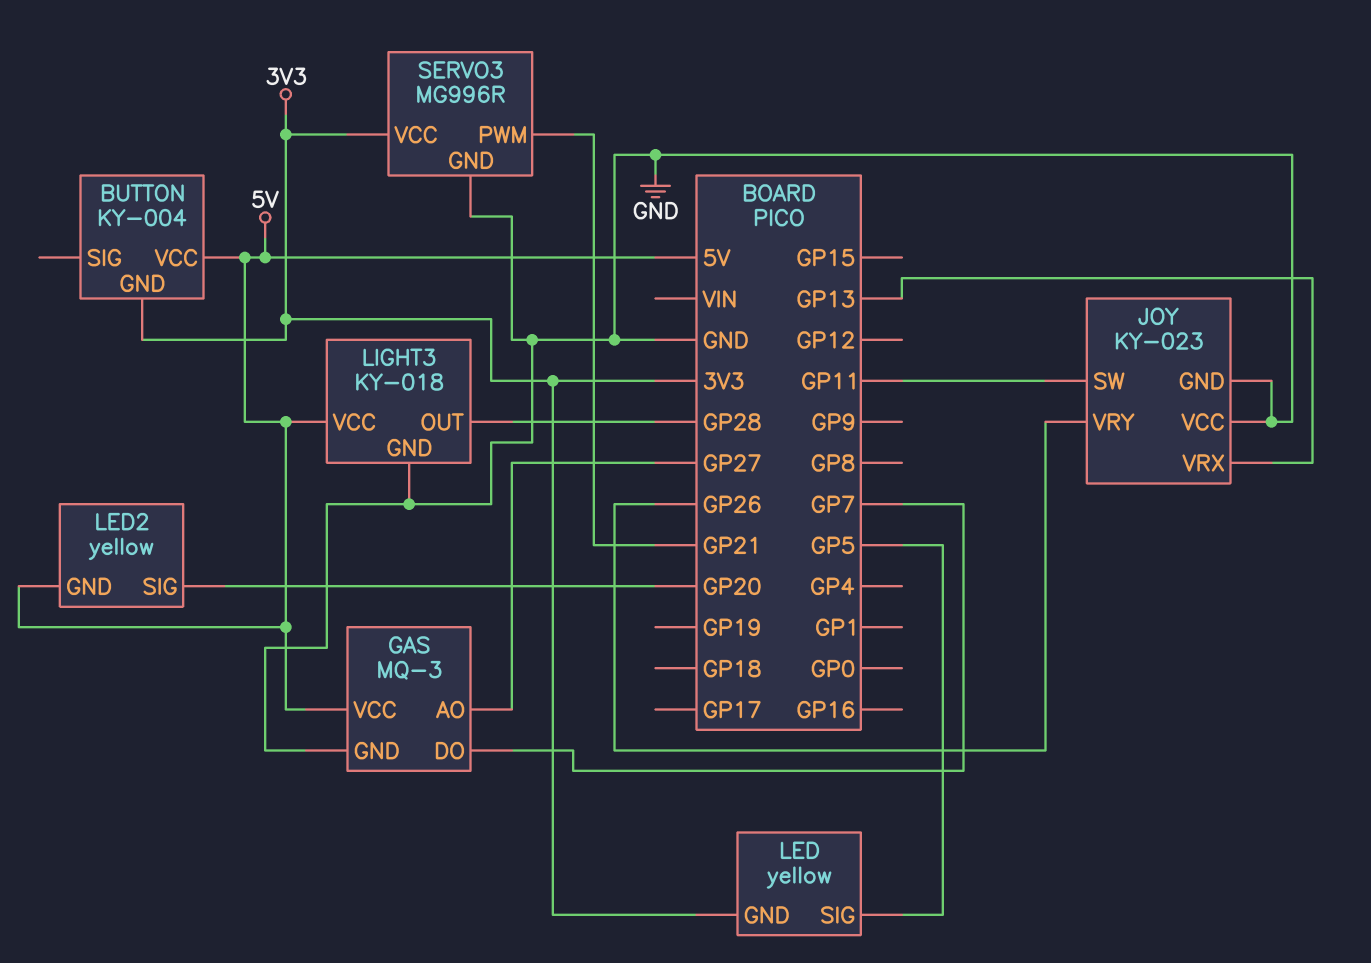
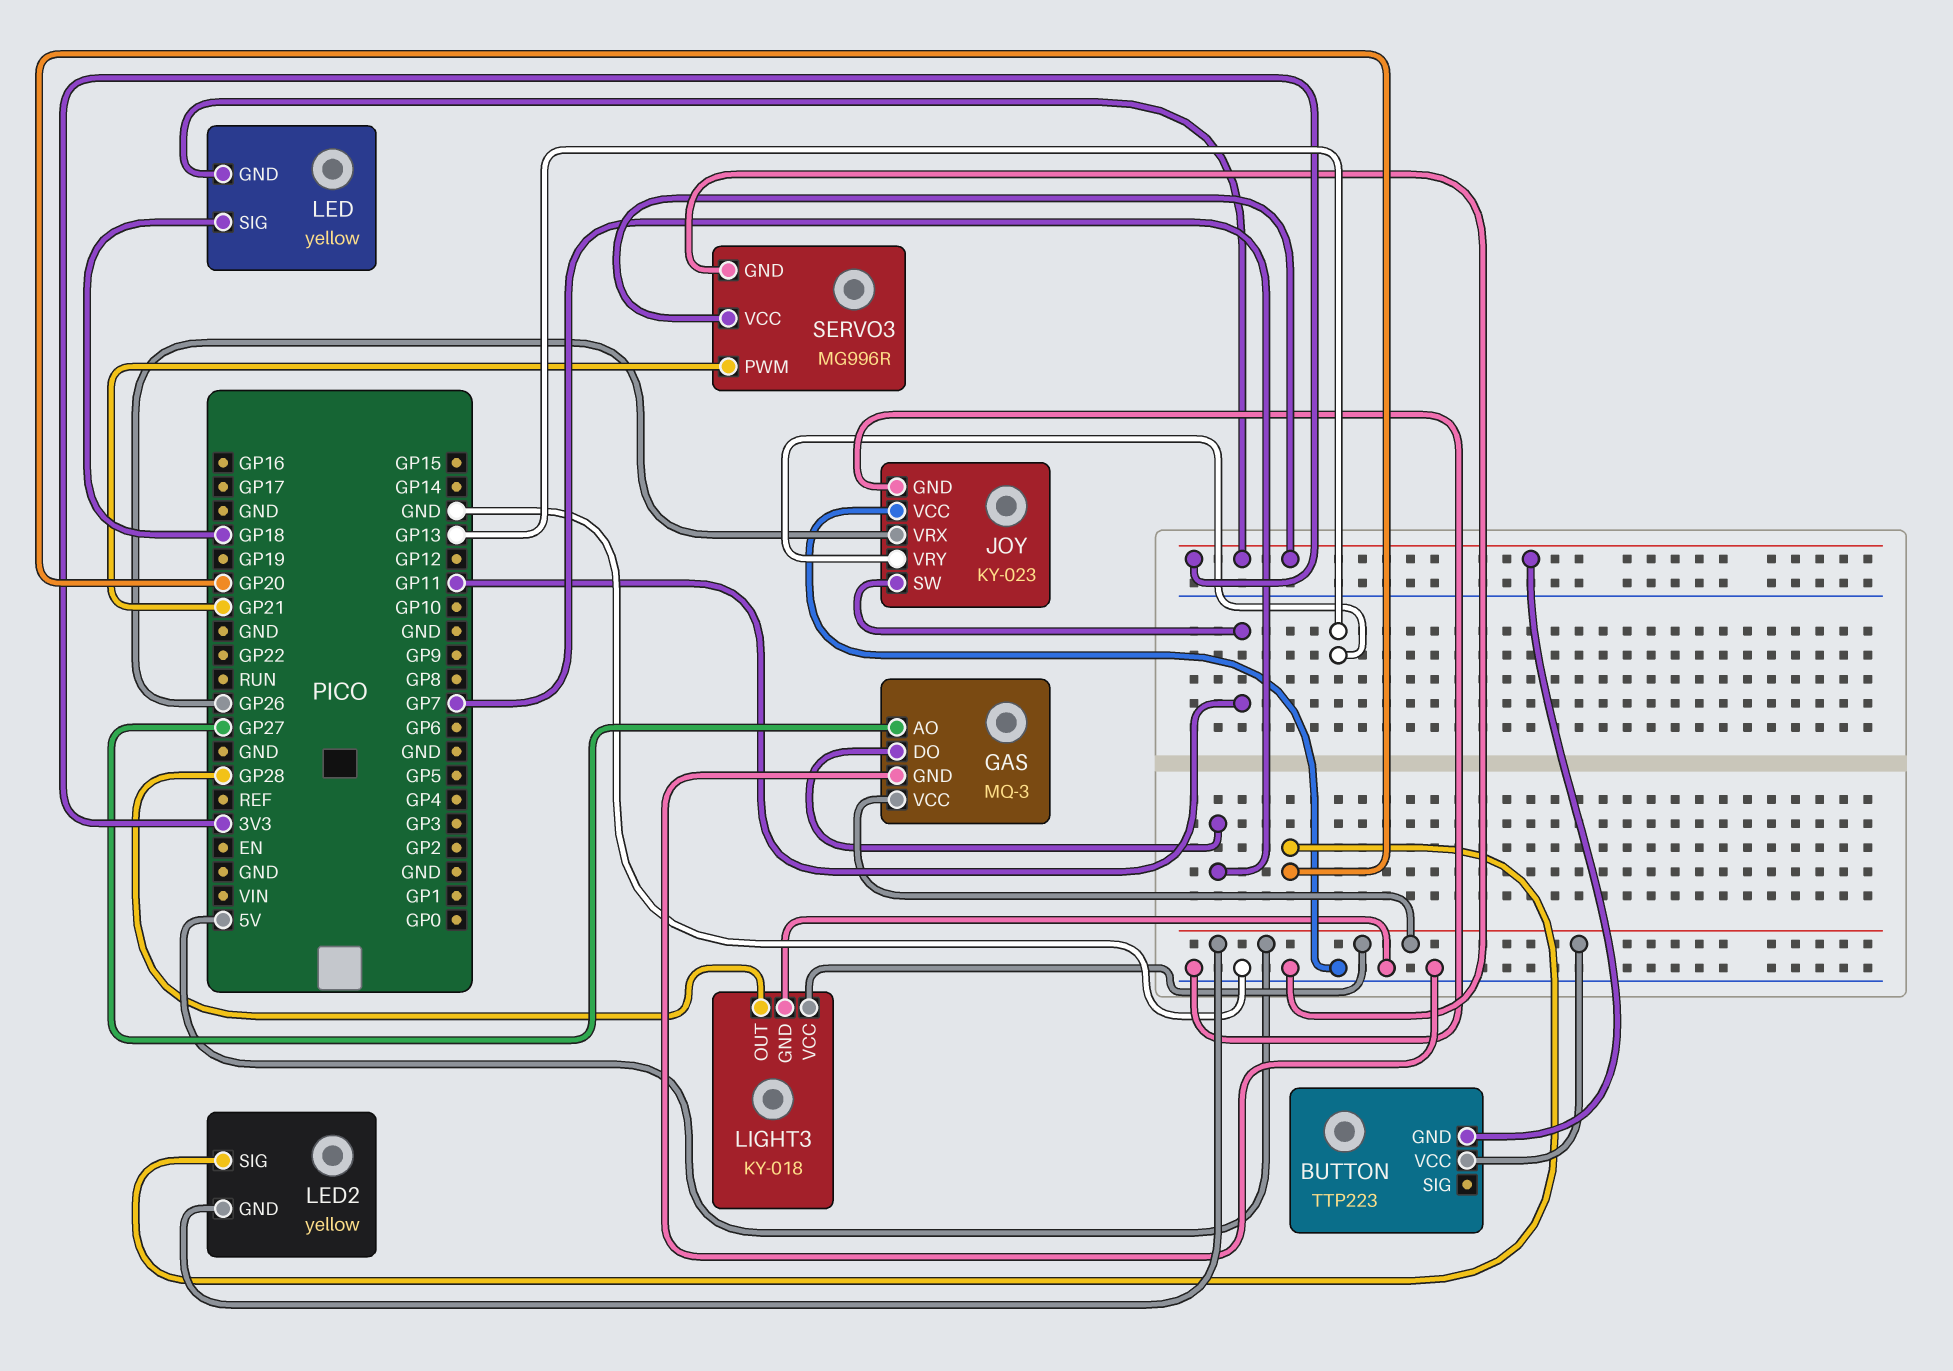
BUTTON: KY-004 -> TTP223
JOY pin VRX: GP13 -> GP26
JOY pin VRY: GP26 -> GP13
LED pin SIG: GP5 -> GP18

